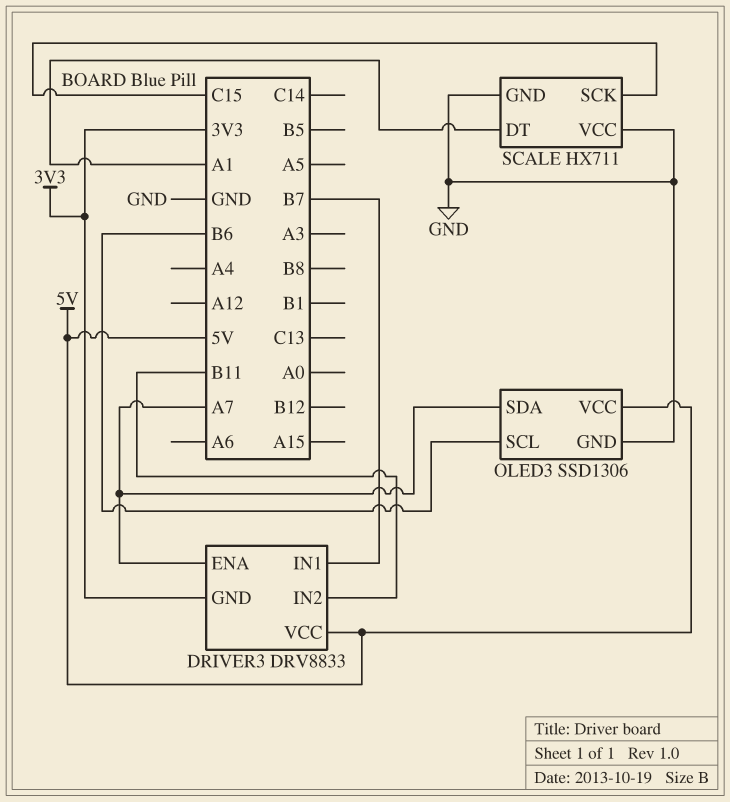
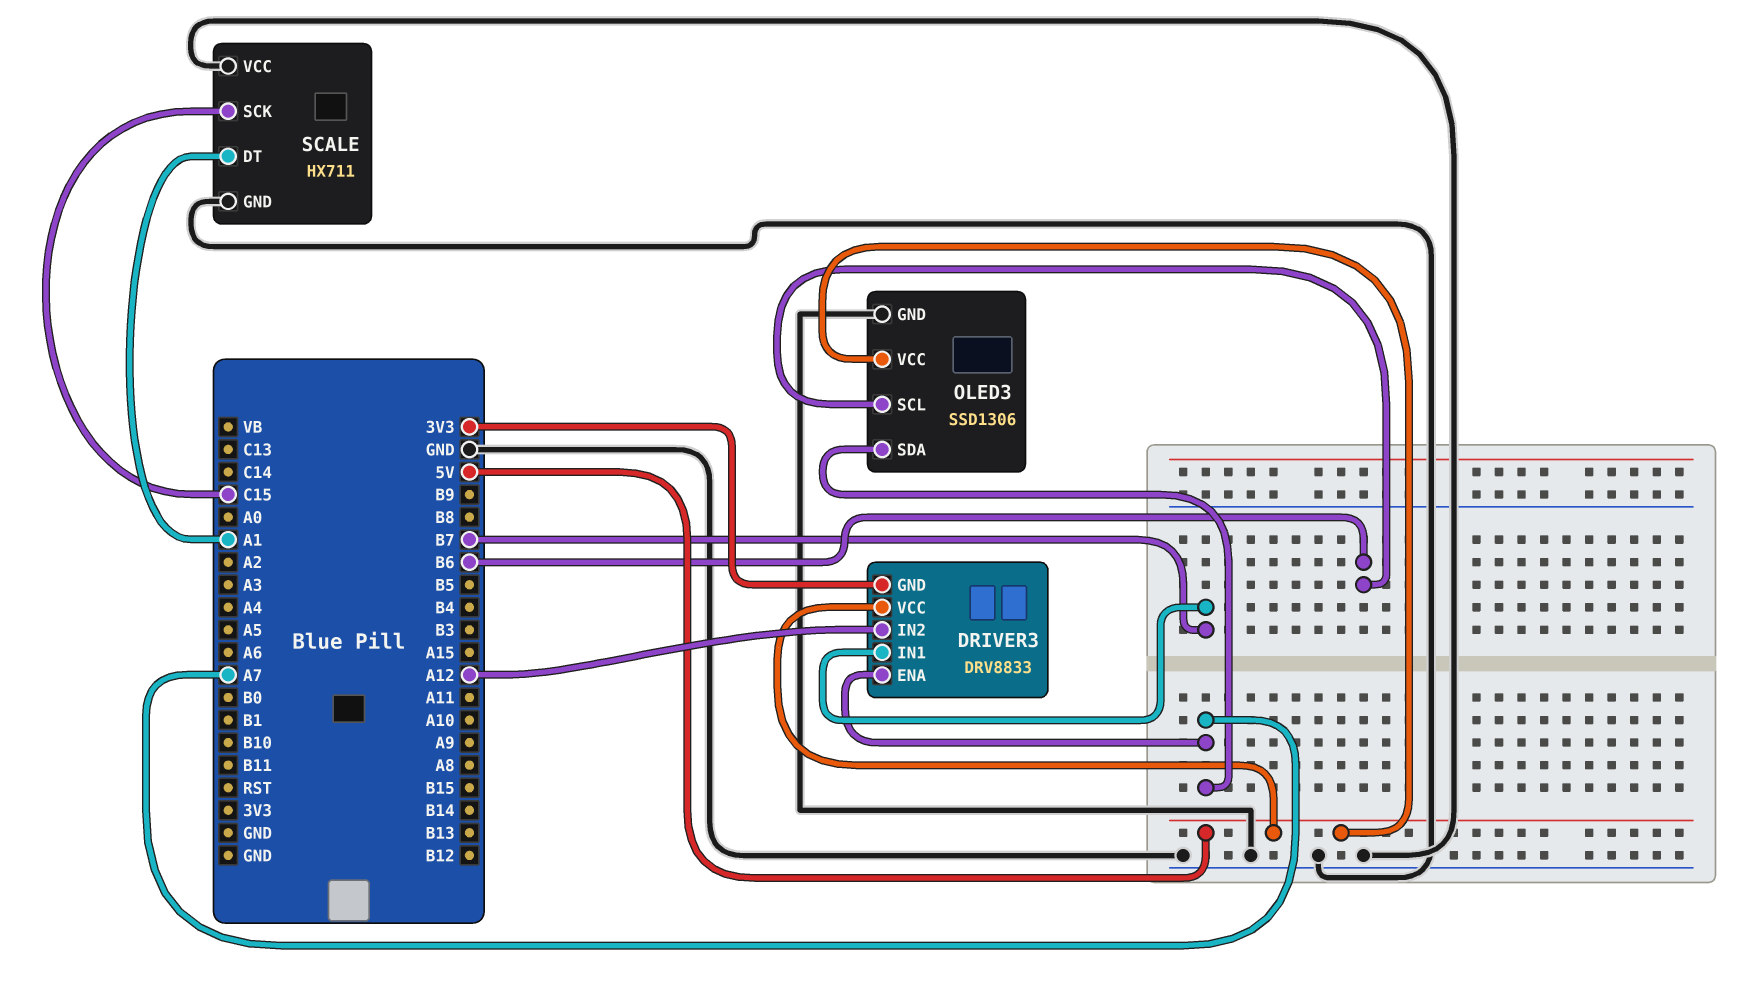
DRIVER3 pin IN2: B11 -> A12

